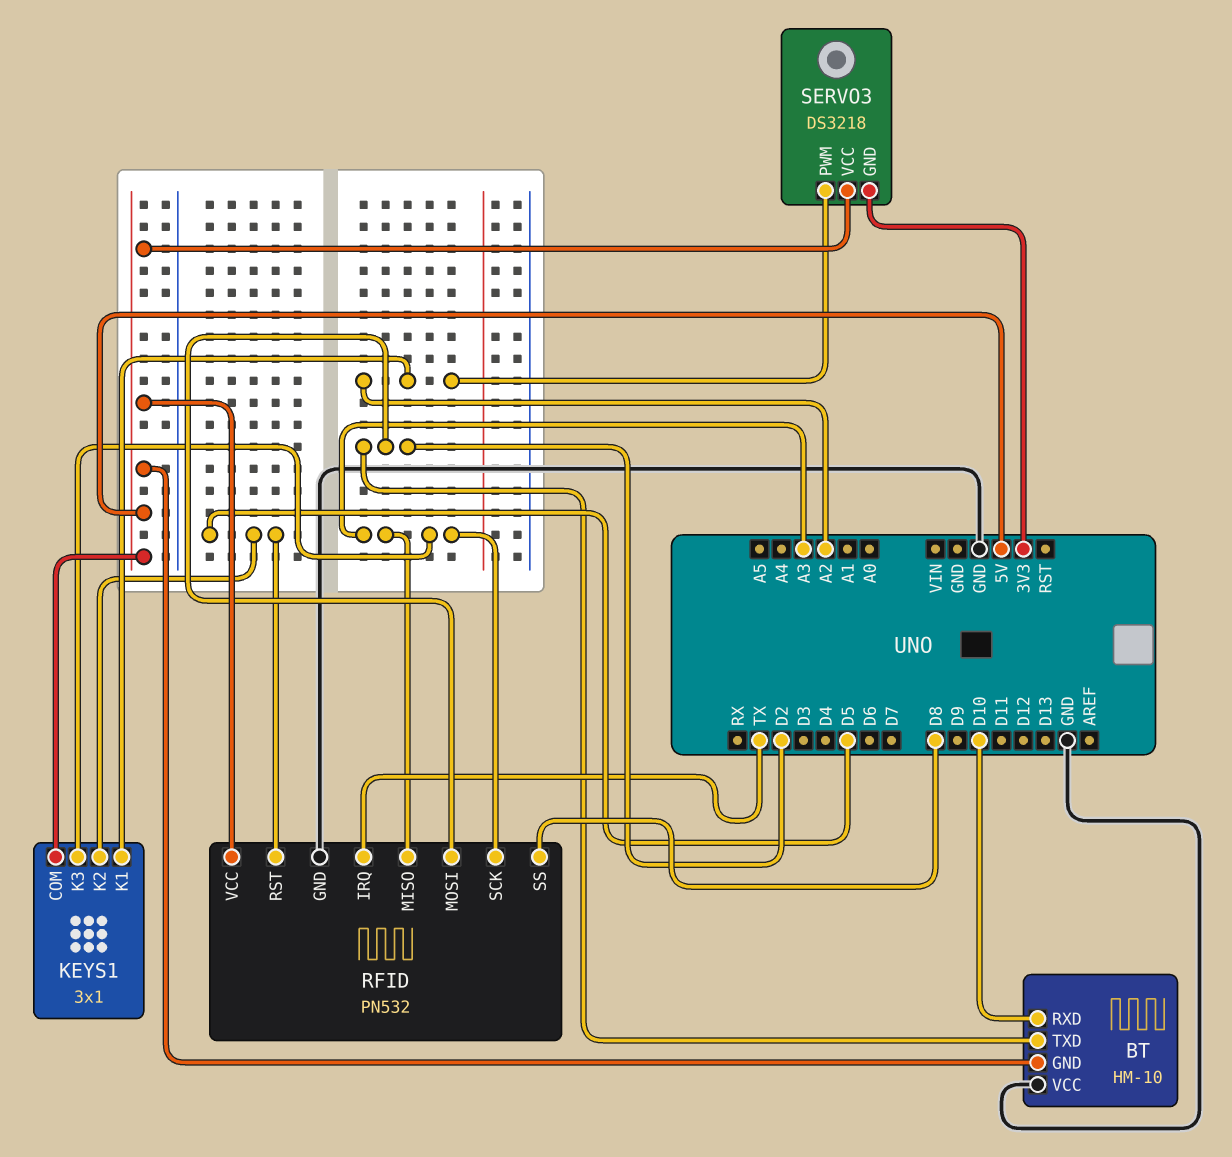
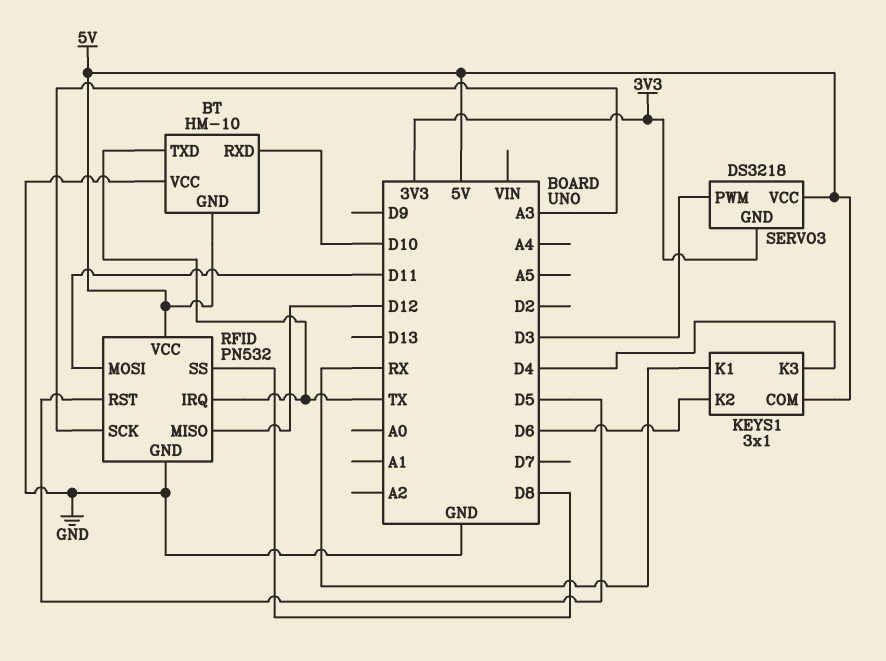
BT pin TXD: D2 -> TX
KEYS1 pin K1: A2 -> RX
KEYS1 pin K2: D5 -> D6
KEYS1 pin K3: A3 -> D4
RFID pin MISO: A3 -> D12
RFID pin MOSI: D2 -> D11
SERVO3 pin PWM: A2 -> D3

